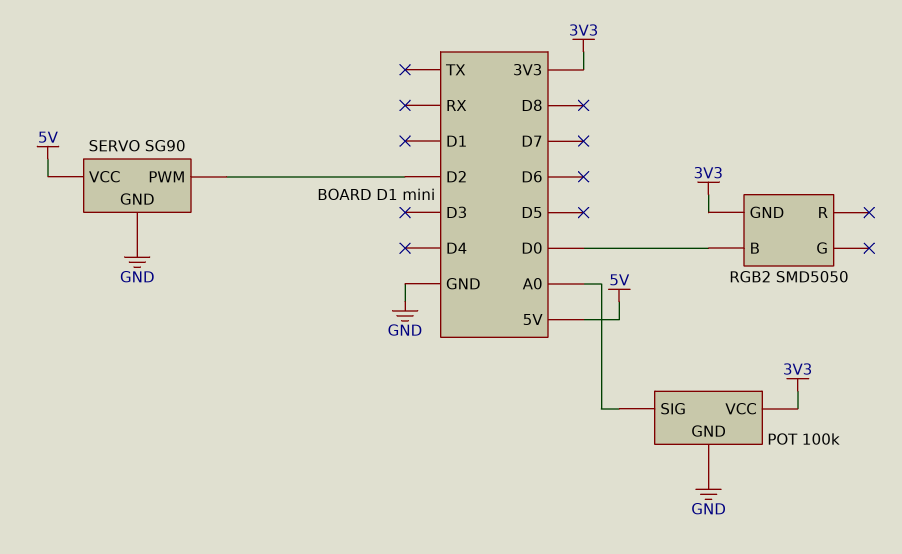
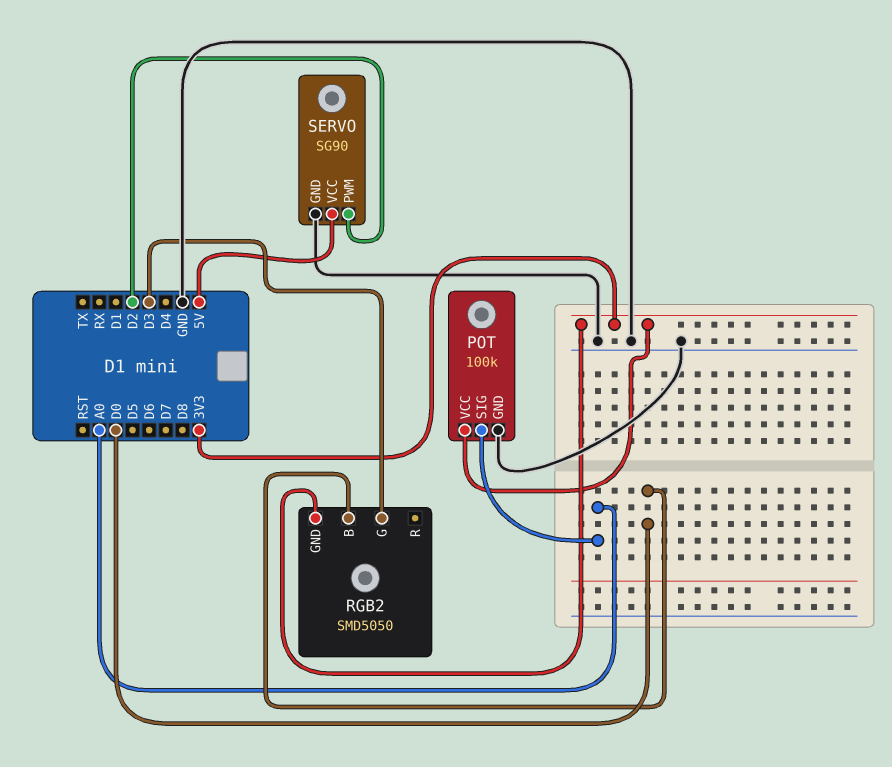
RGB2 pin G: none -> D3

